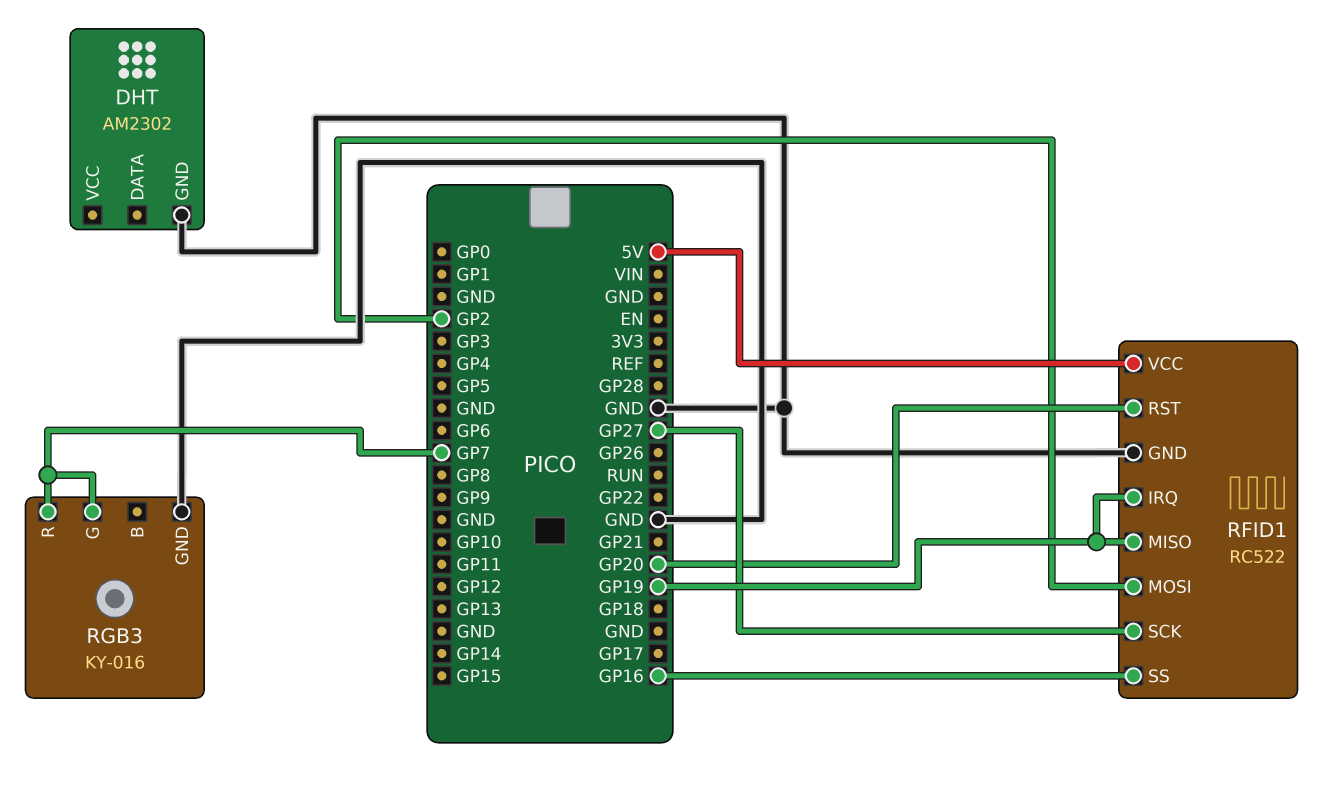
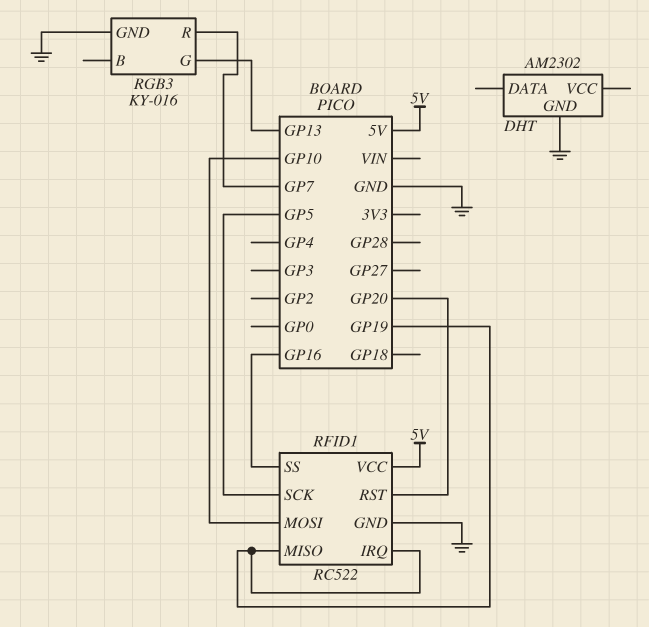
RFID1 pin MOSI: GP2 -> GP10
RFID1 pin SCK: GP27 -> GP5
RGB3 pin G: GP7 -> GP13

